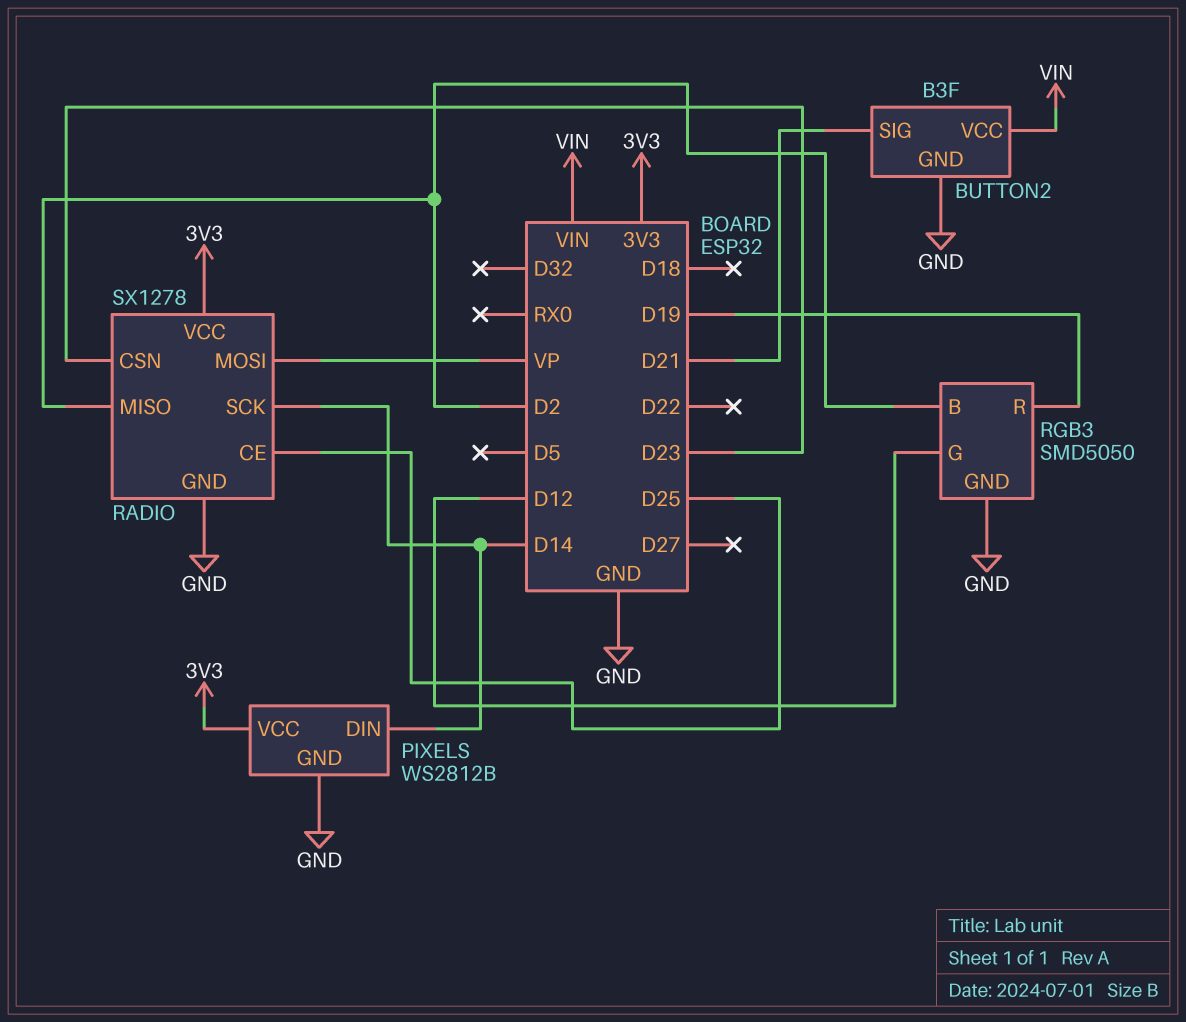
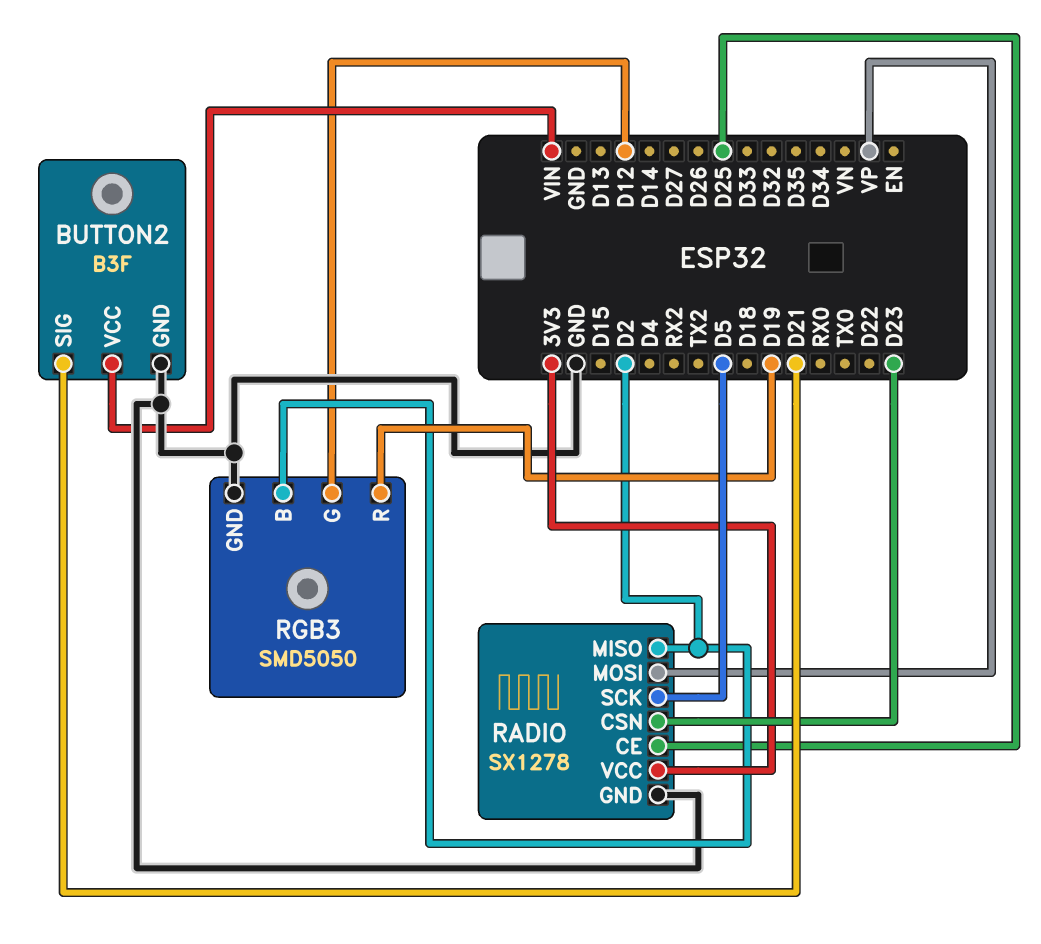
PIXELS: WS2812B -> none
PIXELS pin DIN: D14 -> none
PIXELS pin GND: GND -> none
PIXELS pin VCC: 3V3 -> none
RADIO pin SCK: D14 -> D5

